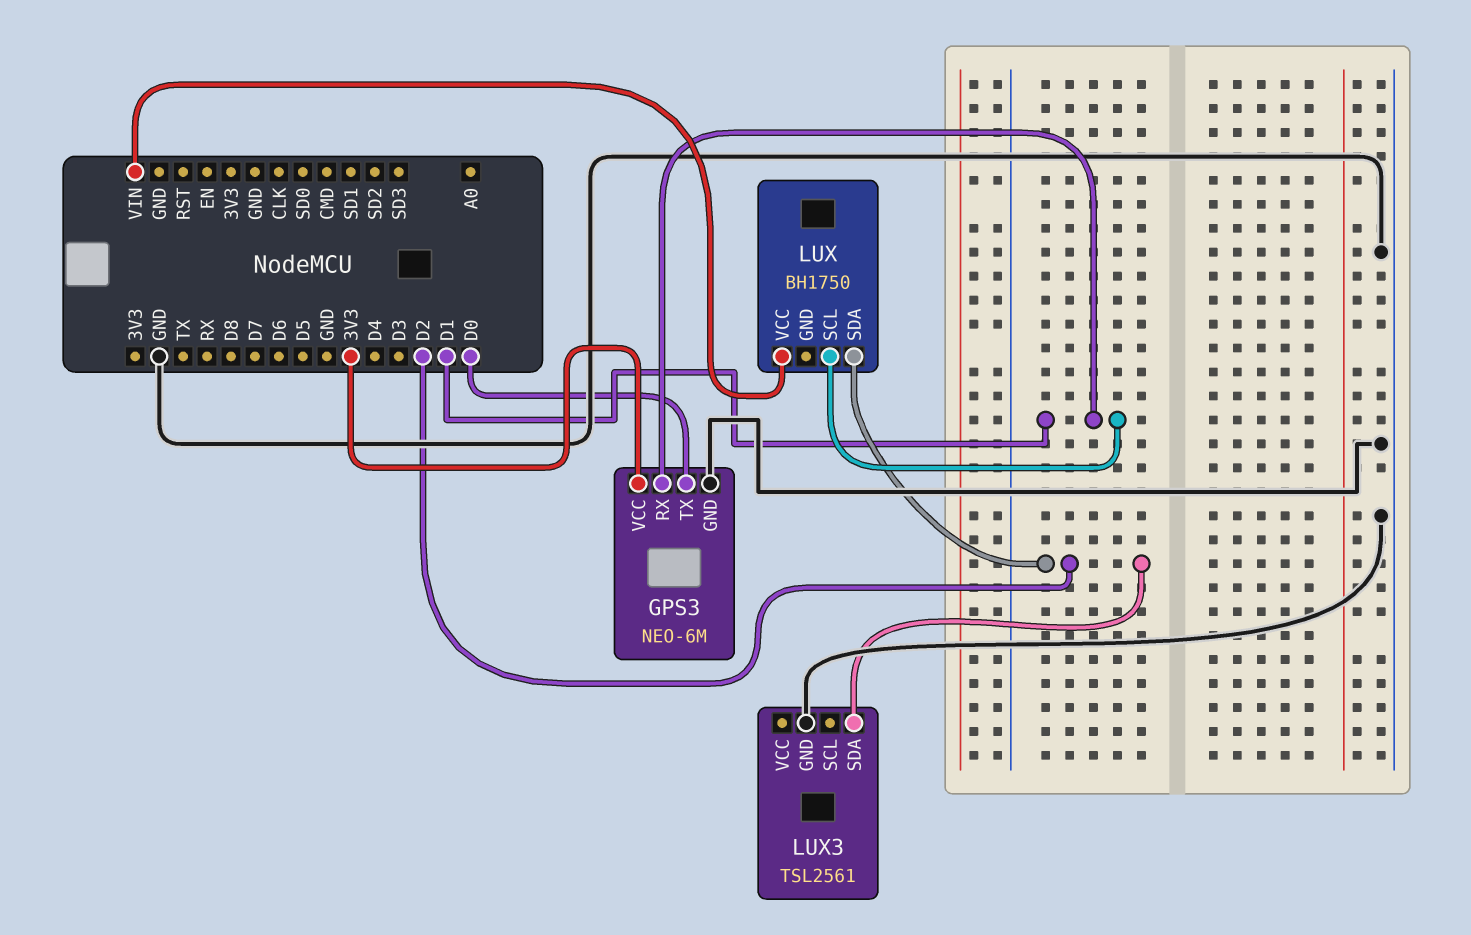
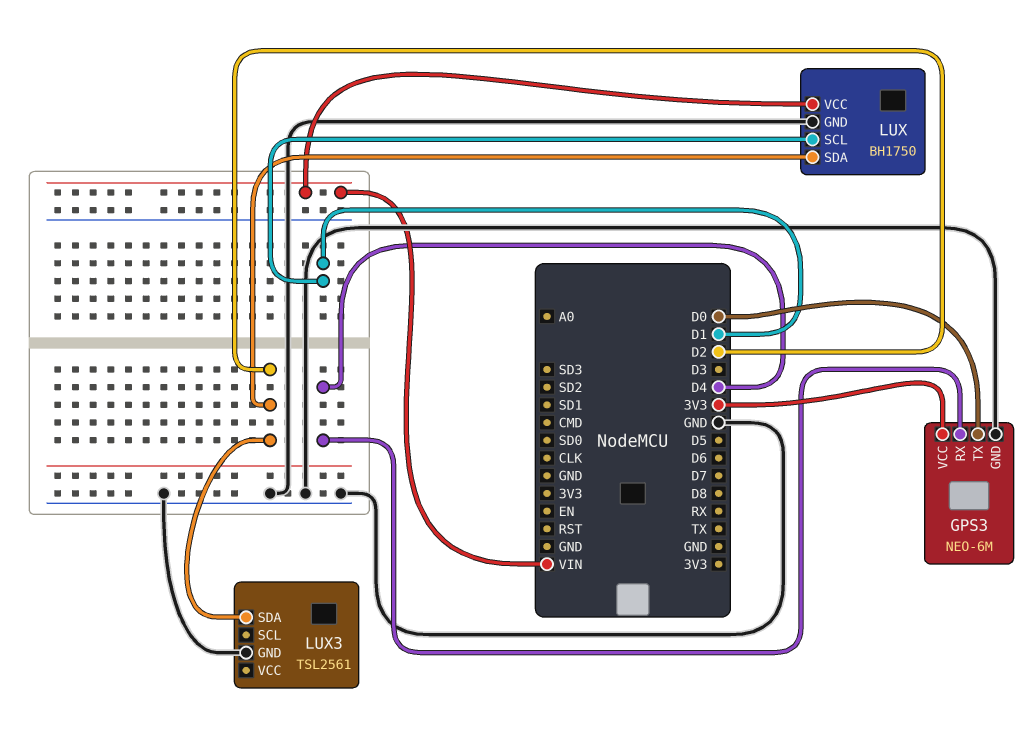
GPS3 pin RX: D1 -> D4
LUX pin GND: none -> GND

